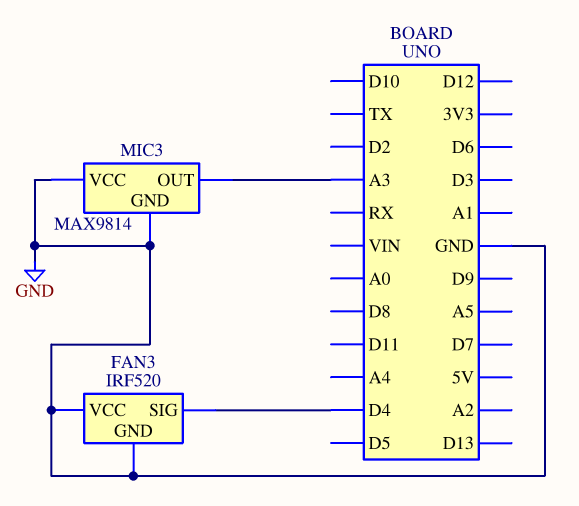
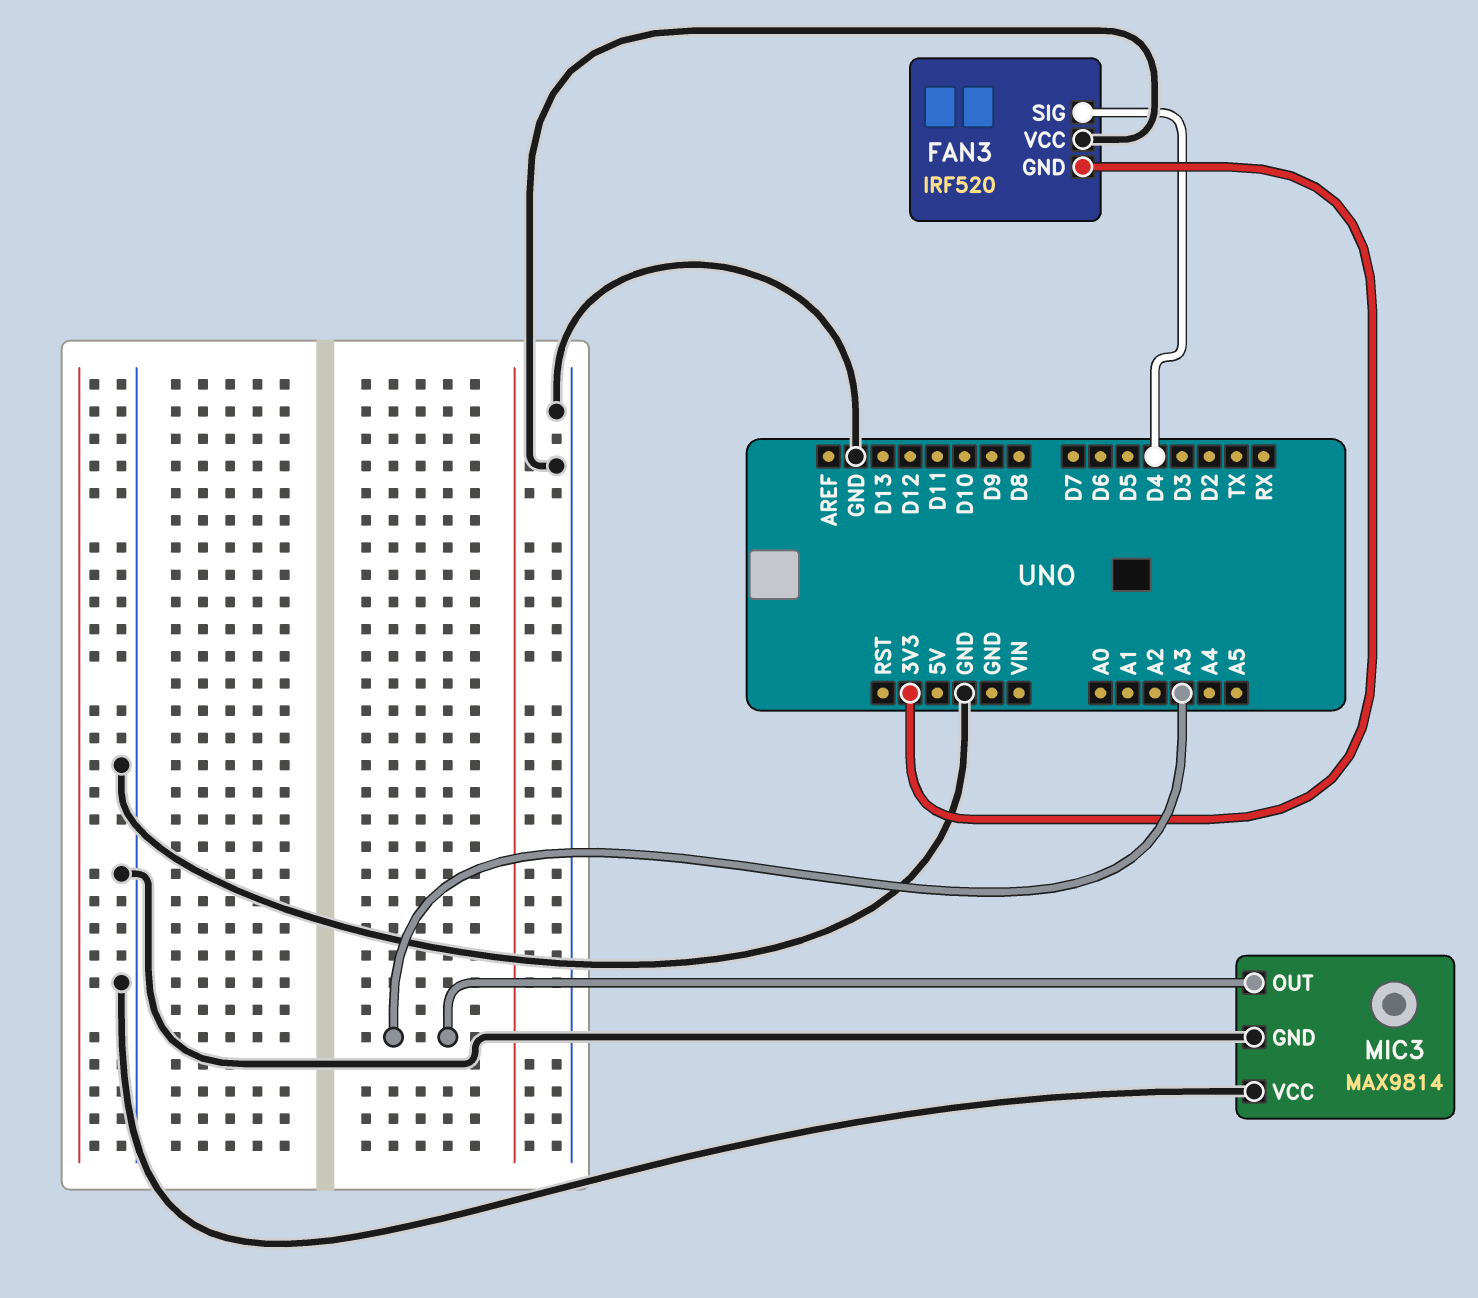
FAN3 pin GND: GND -> 3V3

